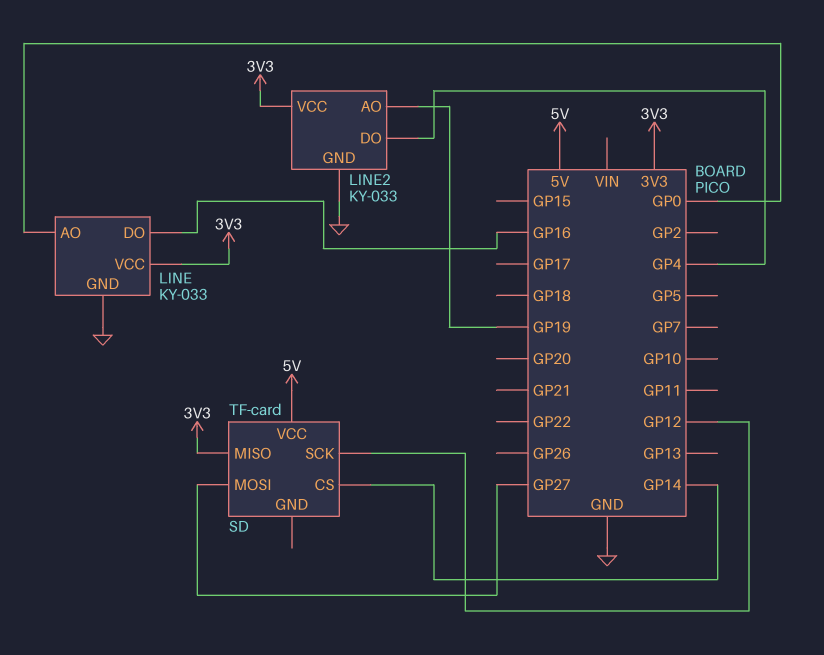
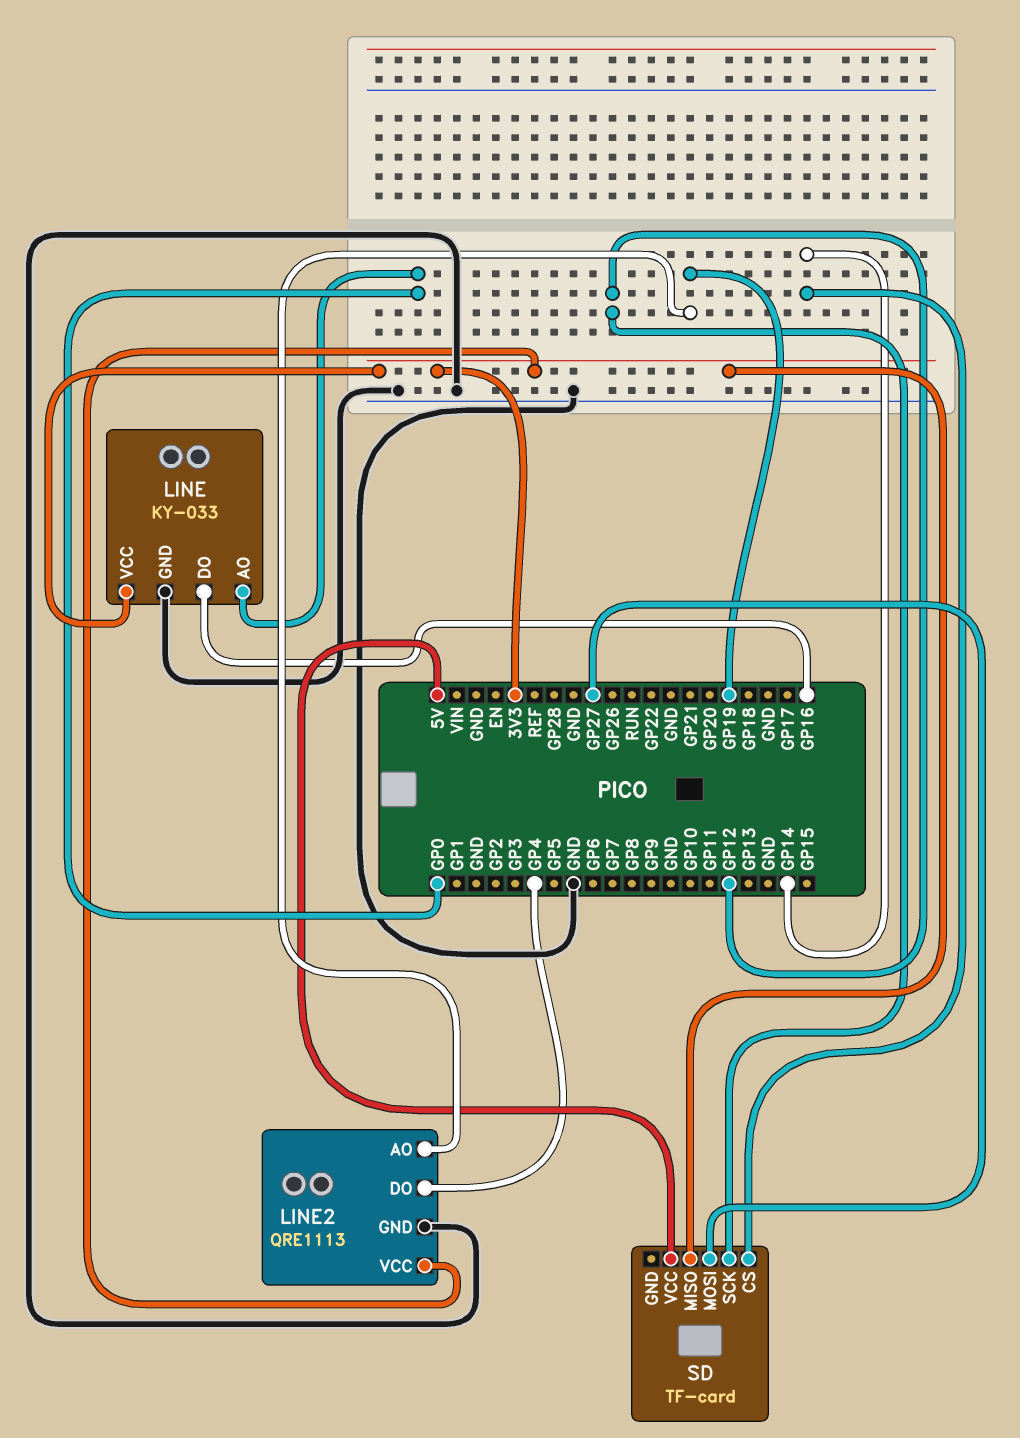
LINE2: KY-033 -> QRE1113

